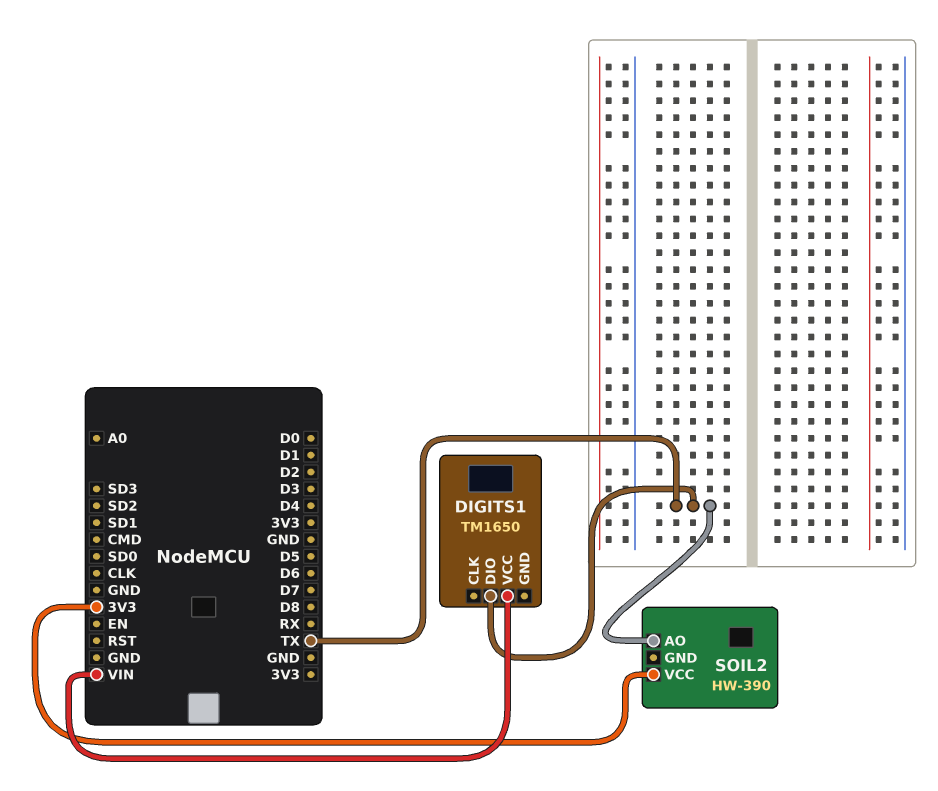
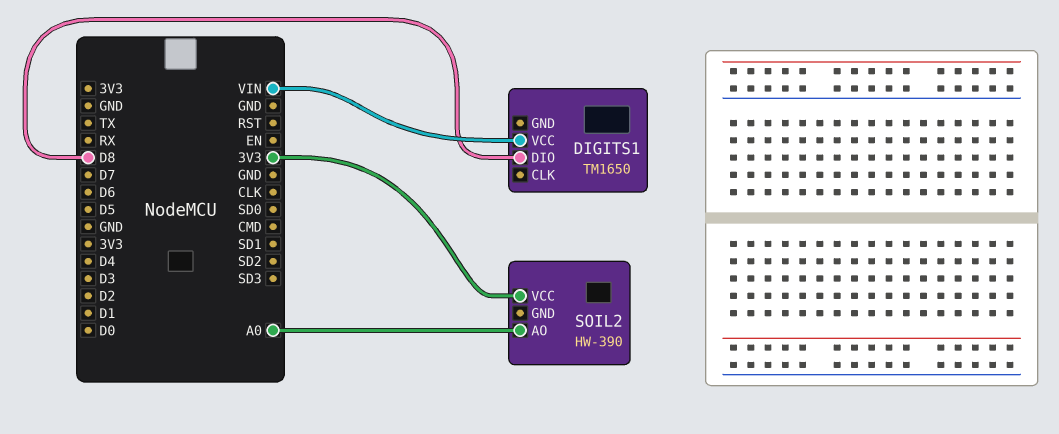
DIGITS1 pin DIO: TX -> D8
SOIL2 pin AO: TX -> A0

